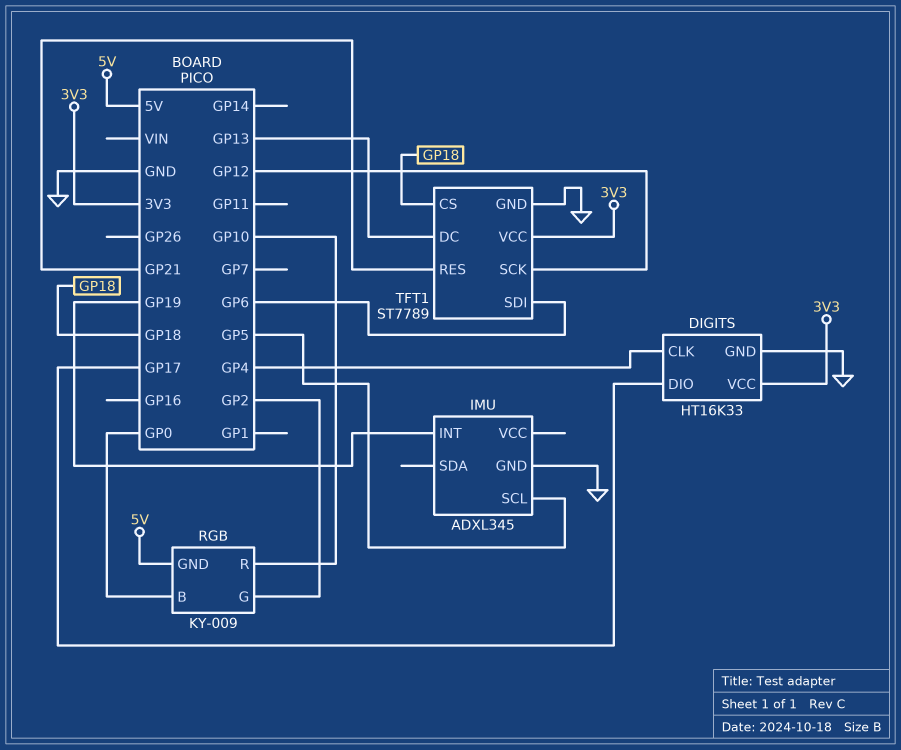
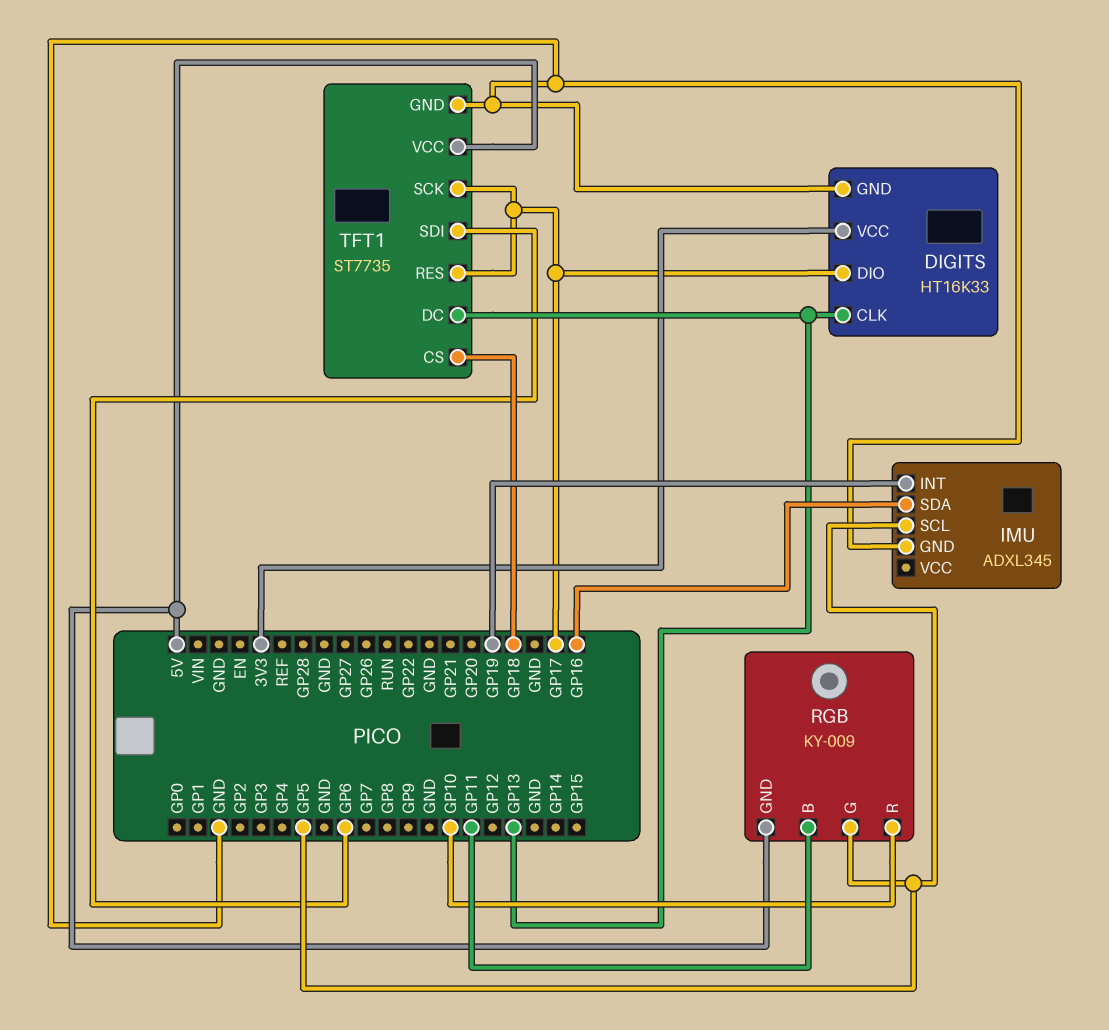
DIGITS pin CLK: GP4 -> GP13
IMU pin SDA: none -> GP16
RGB pin B: GP0 -> GP11
RGB pin G: GP2 -> GP5
TFT1: ST7789 -> ST7735
TFT1 pin RES: GP21 -> GP17
TFT1 pin SCK: GP12 -> GP17
TFT1 pin VCC: 3V3 -> 5V

